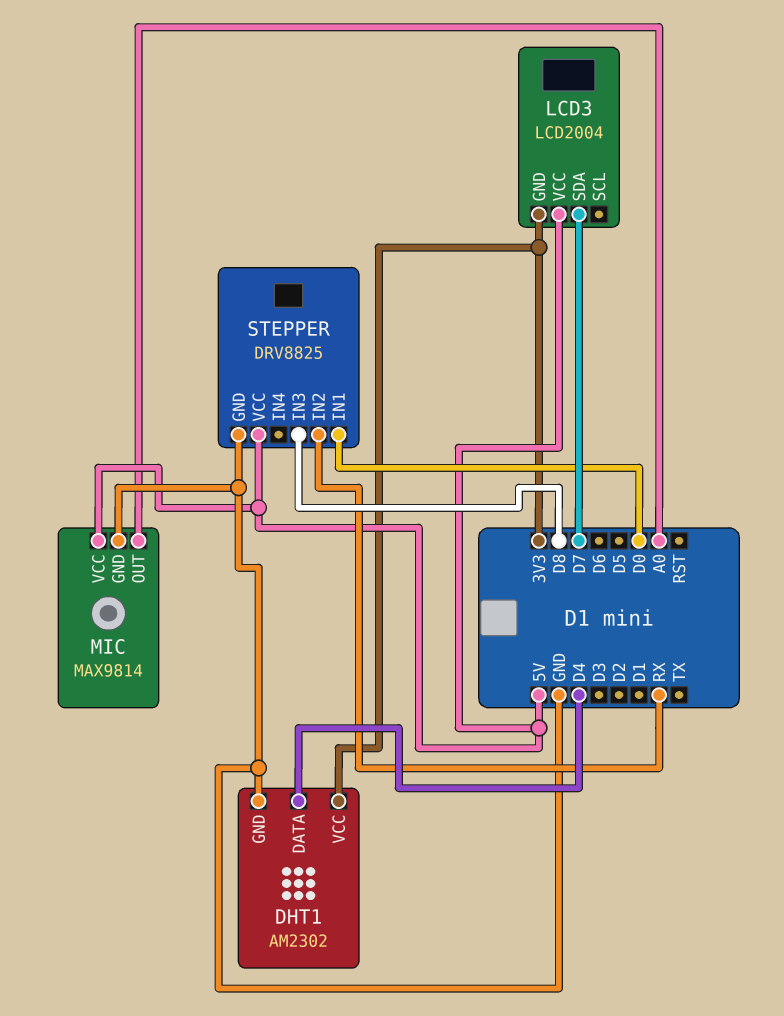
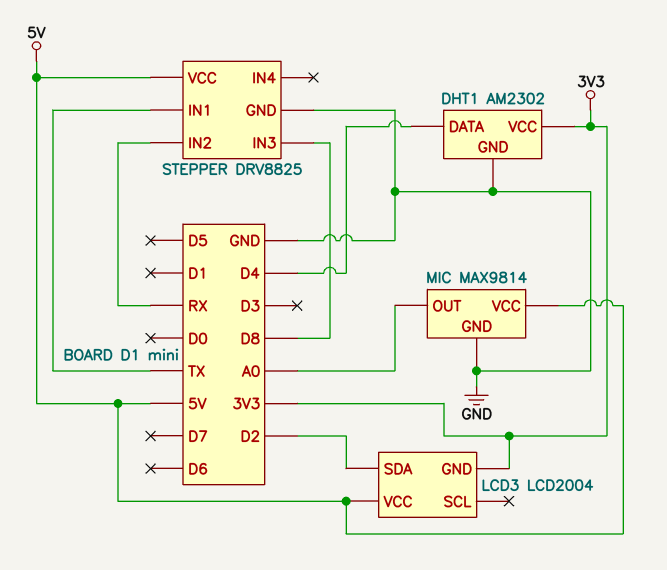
LCD3 pin SDA: D7 -> D2
STEPPER pin IN1: D0 -> TX

